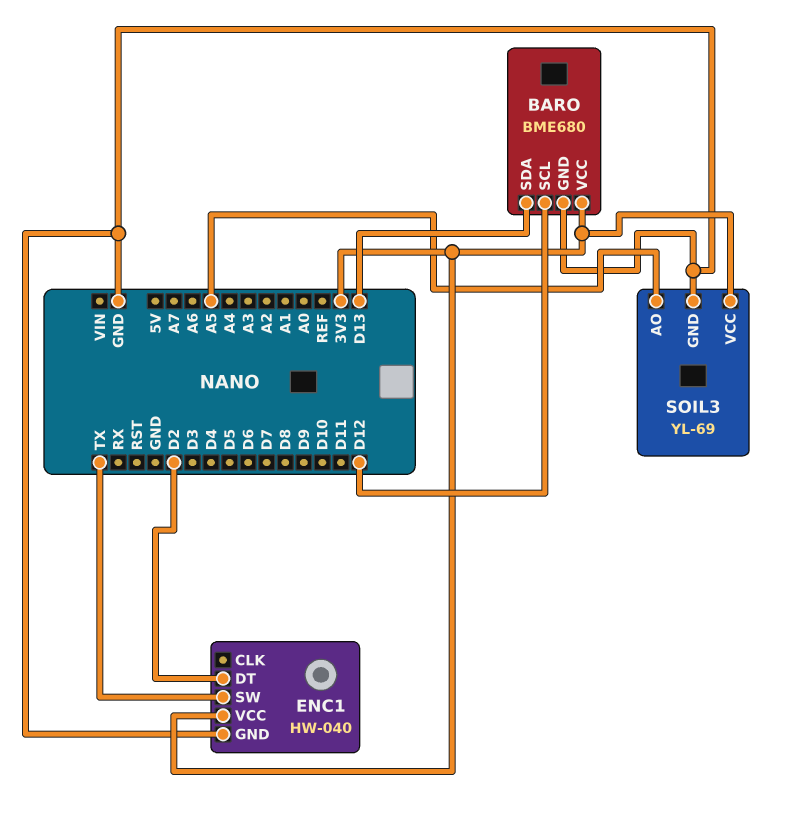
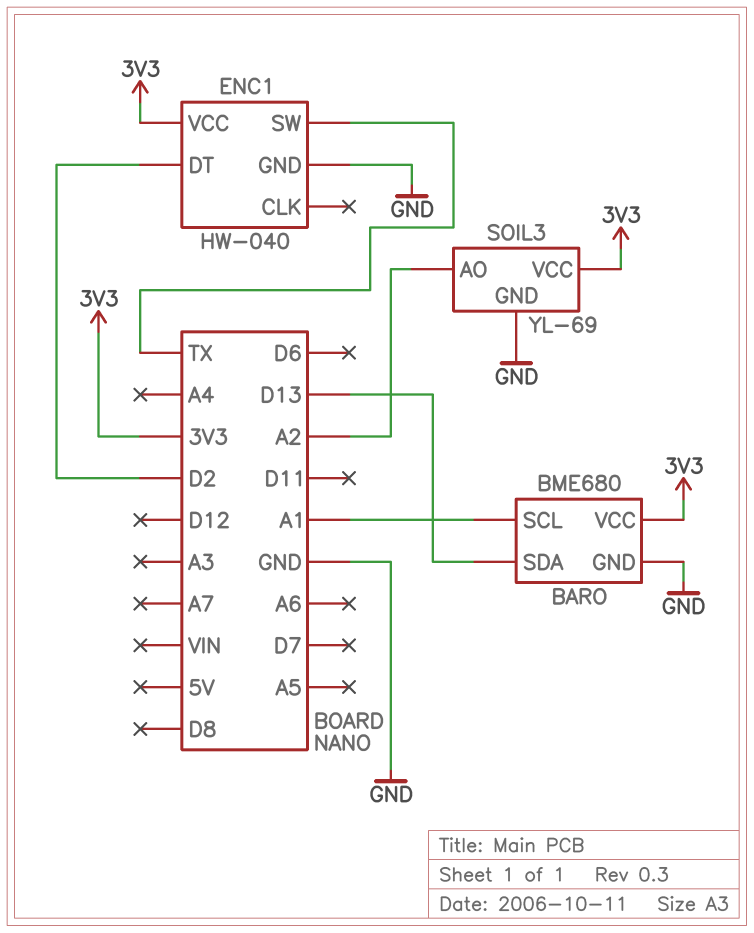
BARO pin SCL: D12 -> A1
SOIL3 pin AO: A5 -> A2

